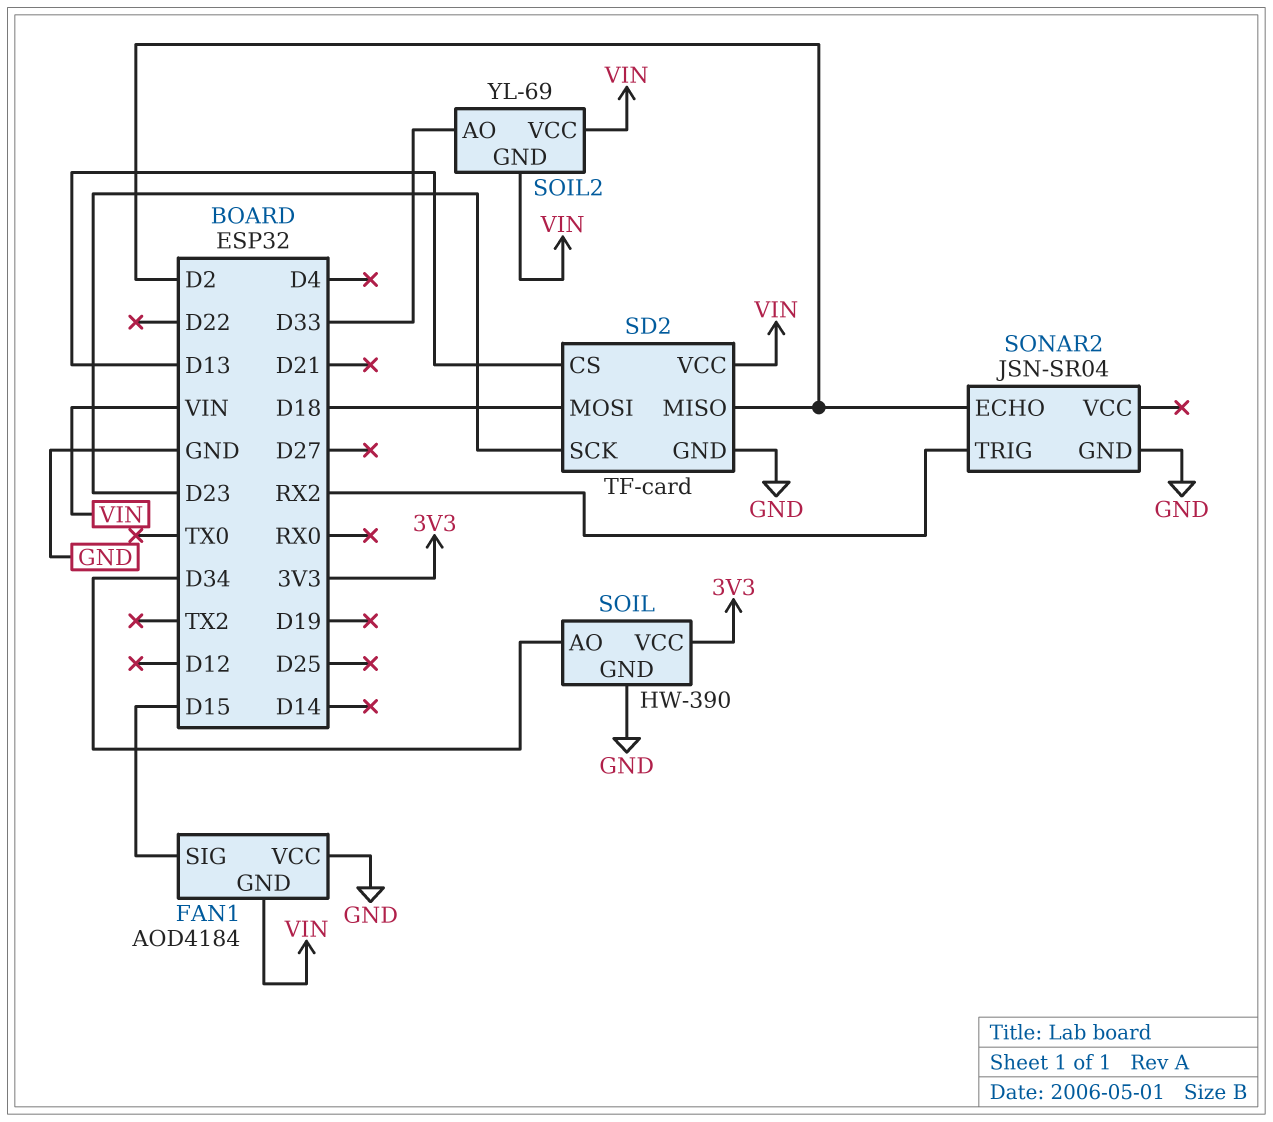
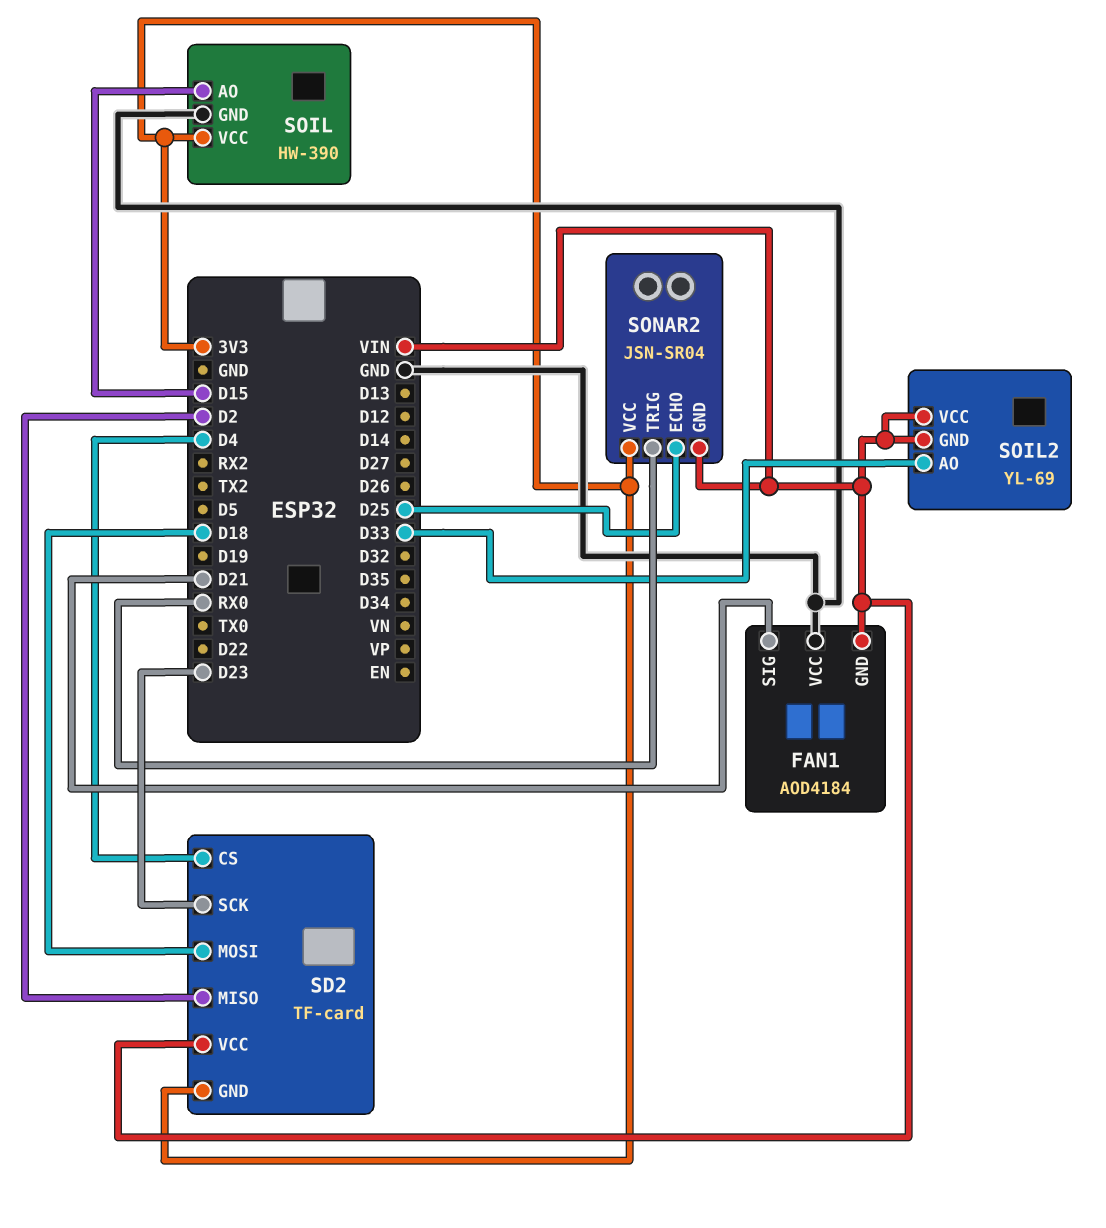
FAN1 pin SIG: D15 -> D21
SD2 pin CS: D13 -> D4
SD2 pin GND: GND -> 3V3
SOIL pin AO: D34 -> D15
SONAR2 pin ECHO: D2 -> D25
SONAR2 pin GND: GND -> VIN
SONAR2 pin TRIG: RX2 -> RX0
SONAR2 pin VCC: none -> 3V3

